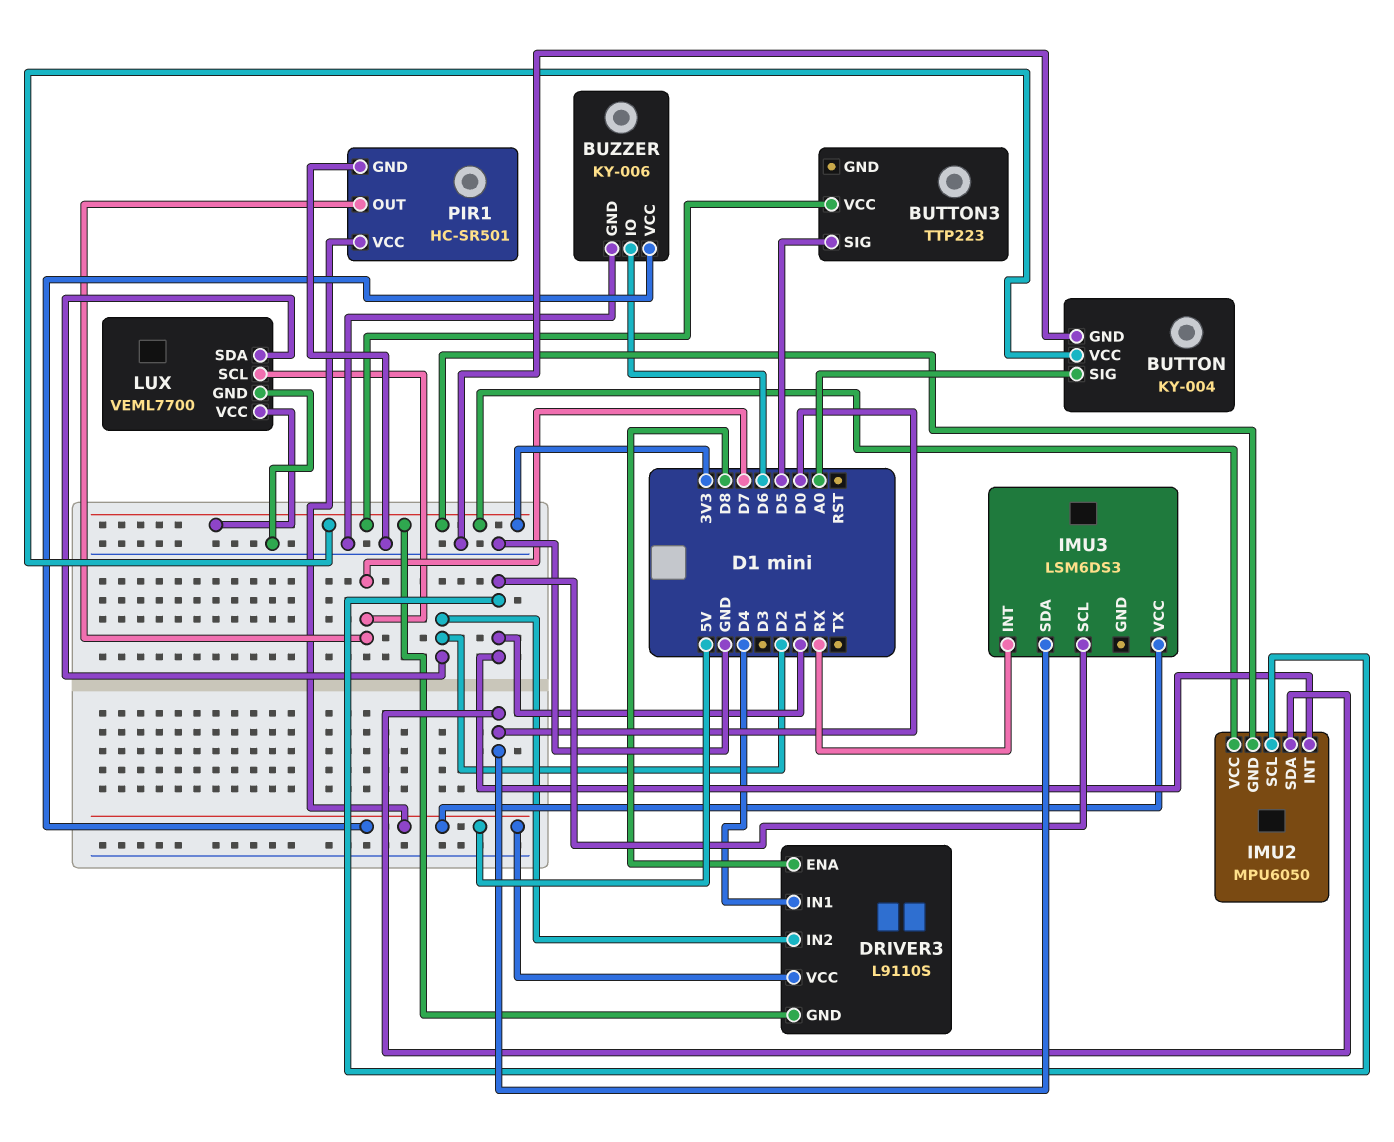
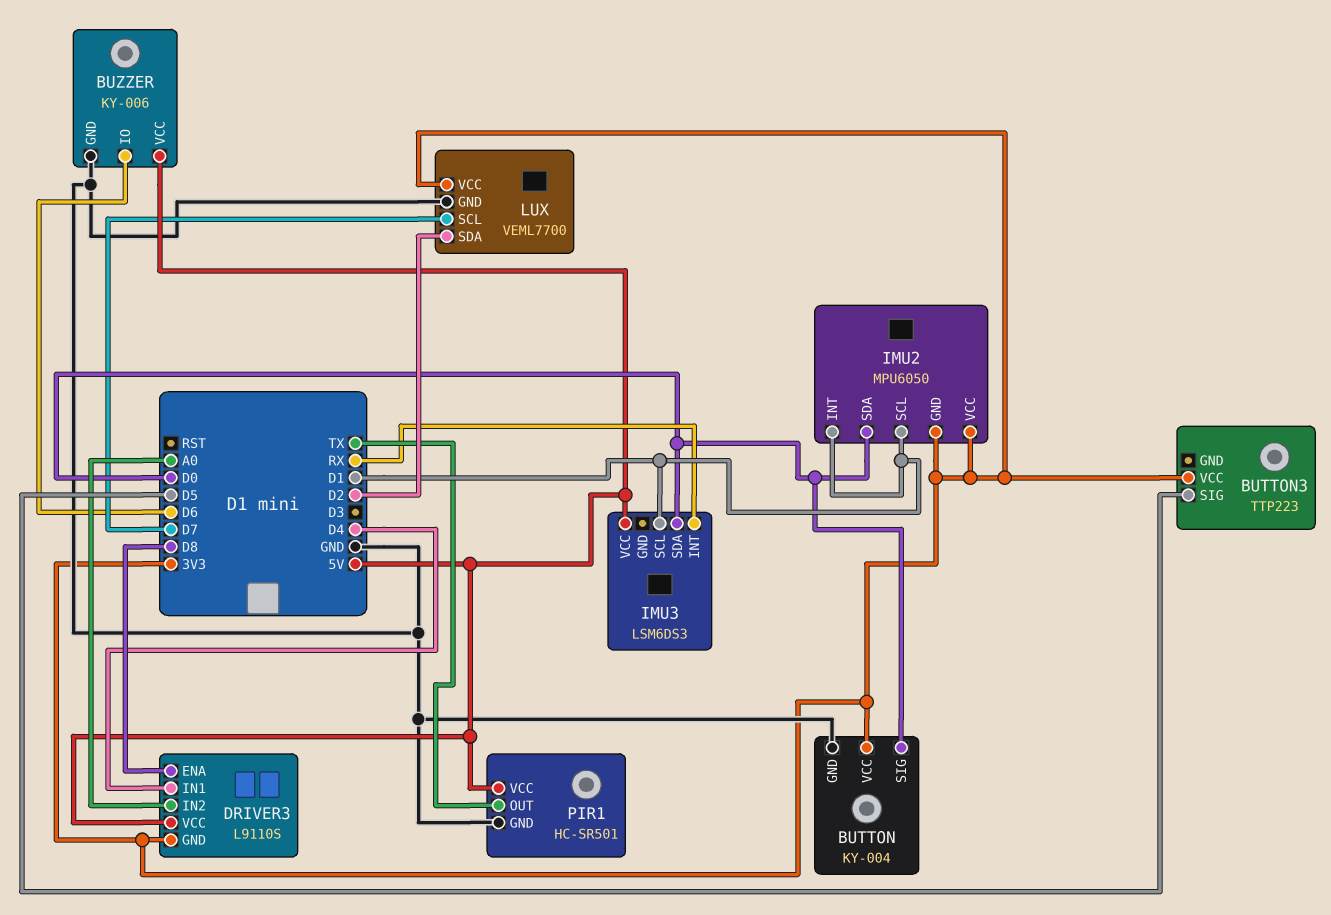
BUTTON pin SIG: A0 -> D0
DRIVER3 pin IN2: D2 -> A0
PIR1 pin OUT: D7 -> TX

